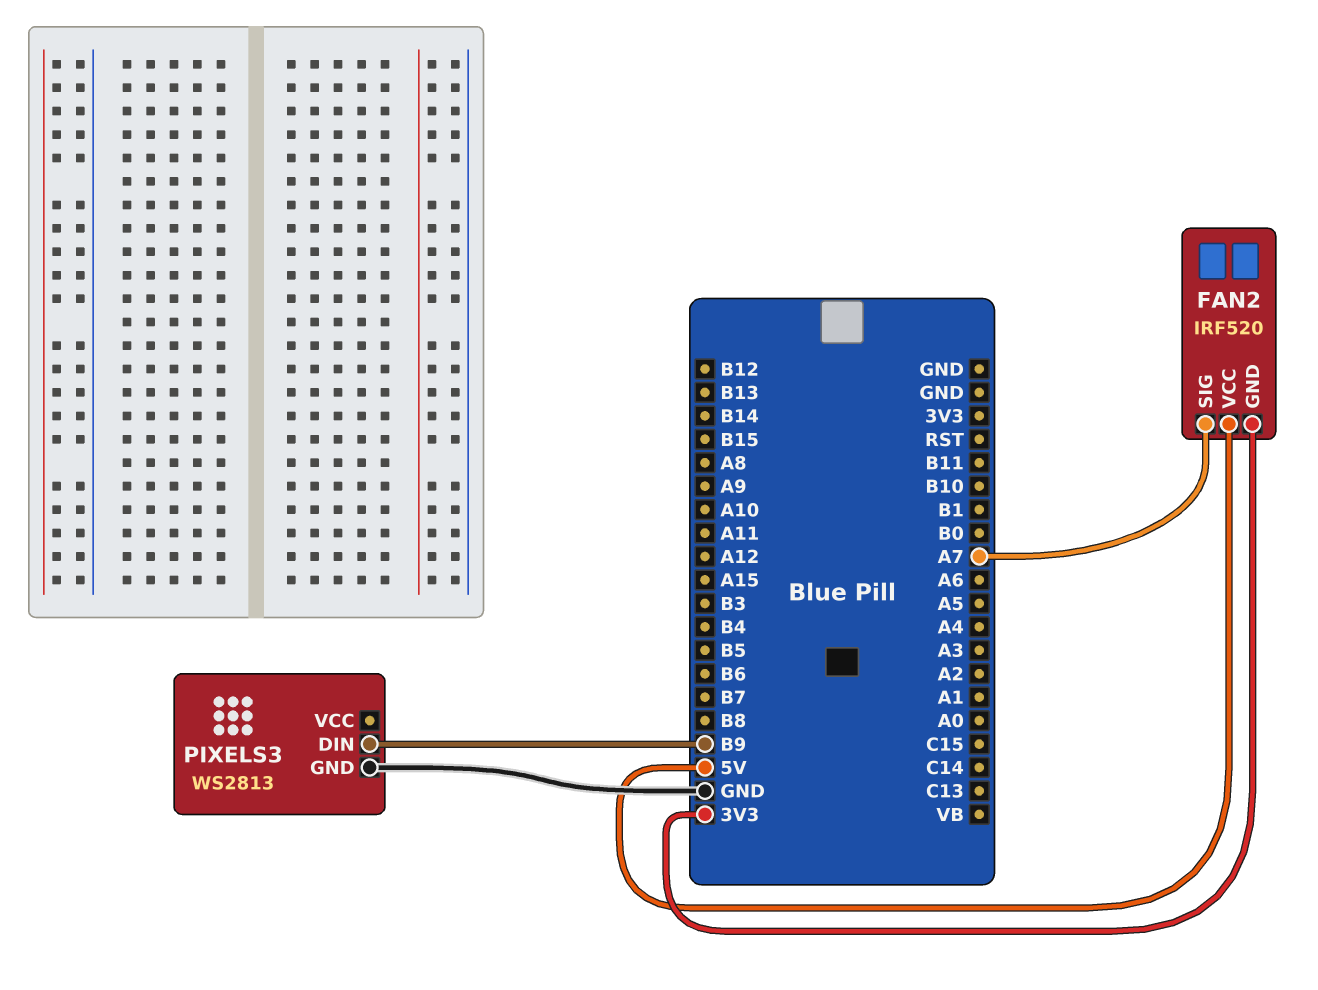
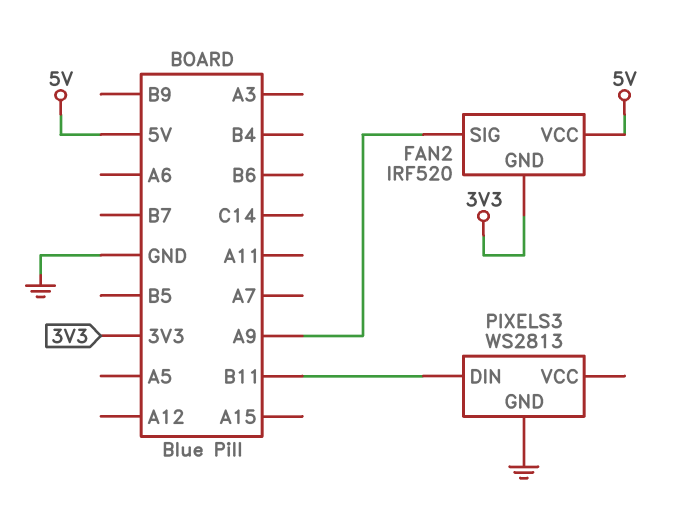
FAN2 pin SIG: A7 -> A9
PIXELS3 pin DIN: B9 -> B11

